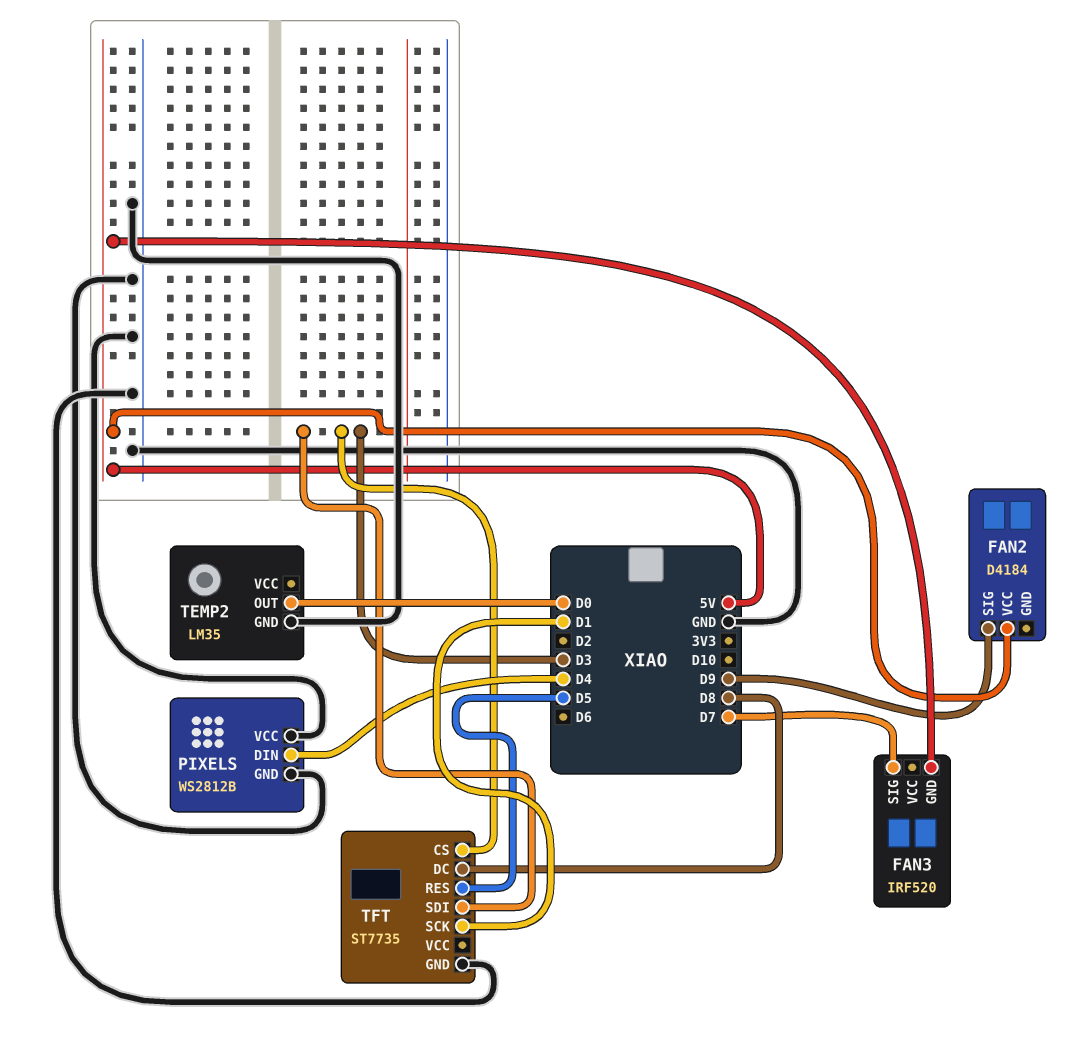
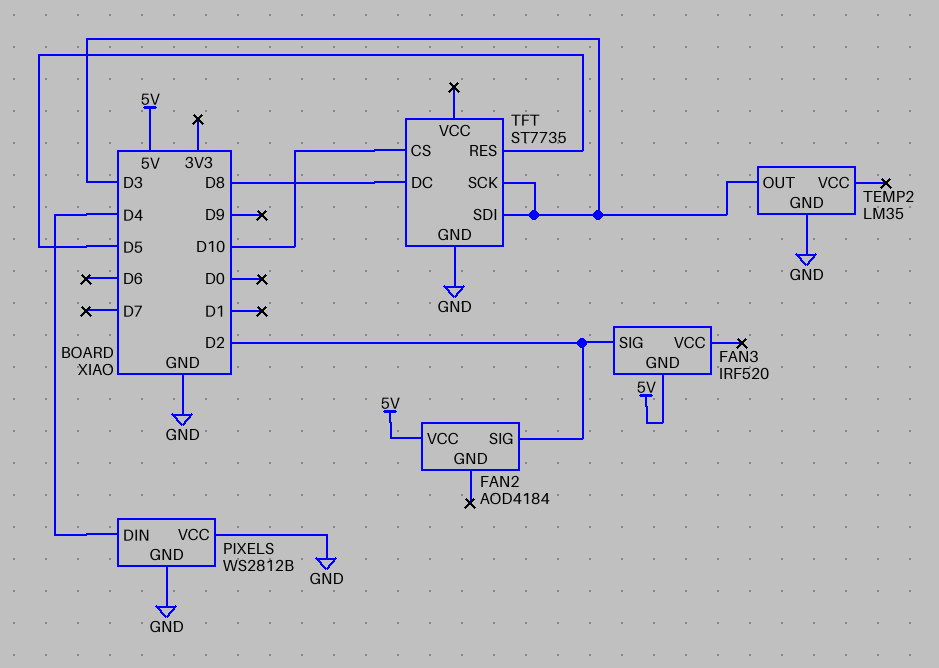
FAN2: D4184 -> AOD4184
FAN2 pin SIG: D9 -> D2
FAN3 pin SIG: D7 -> D2
TEMP2 pin OUT: D0 -> D3
TFT pin CS: D3 -> D10
TFT pin SCK: D1 -> D3

